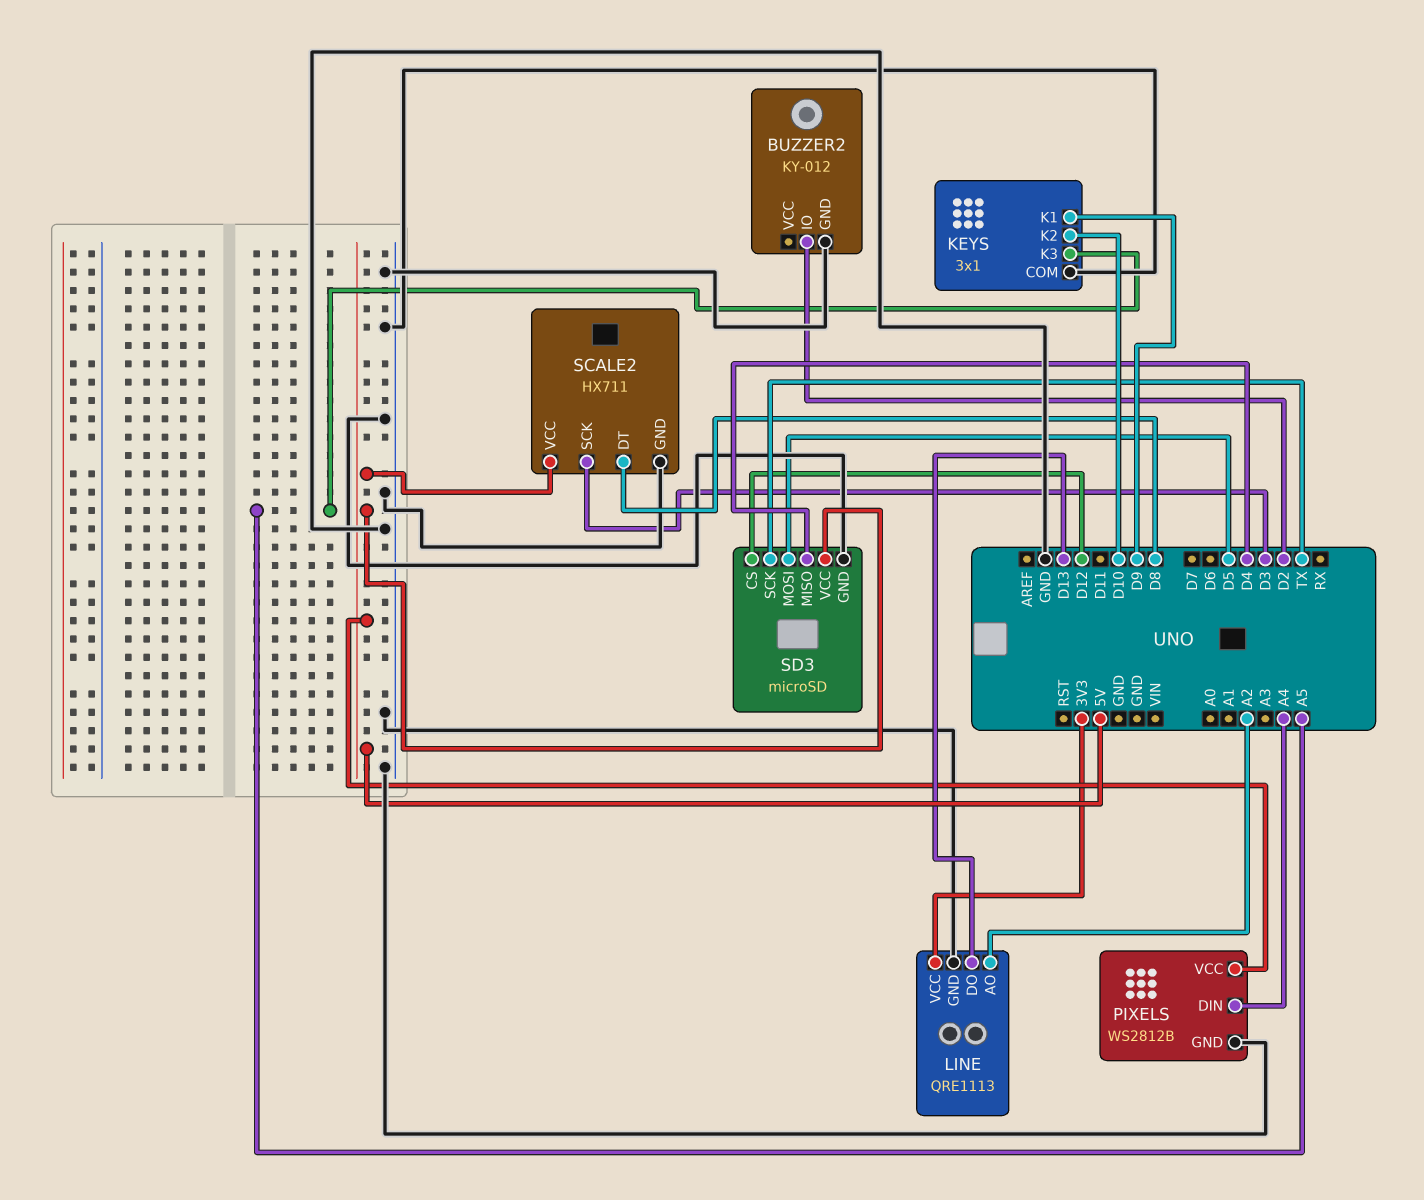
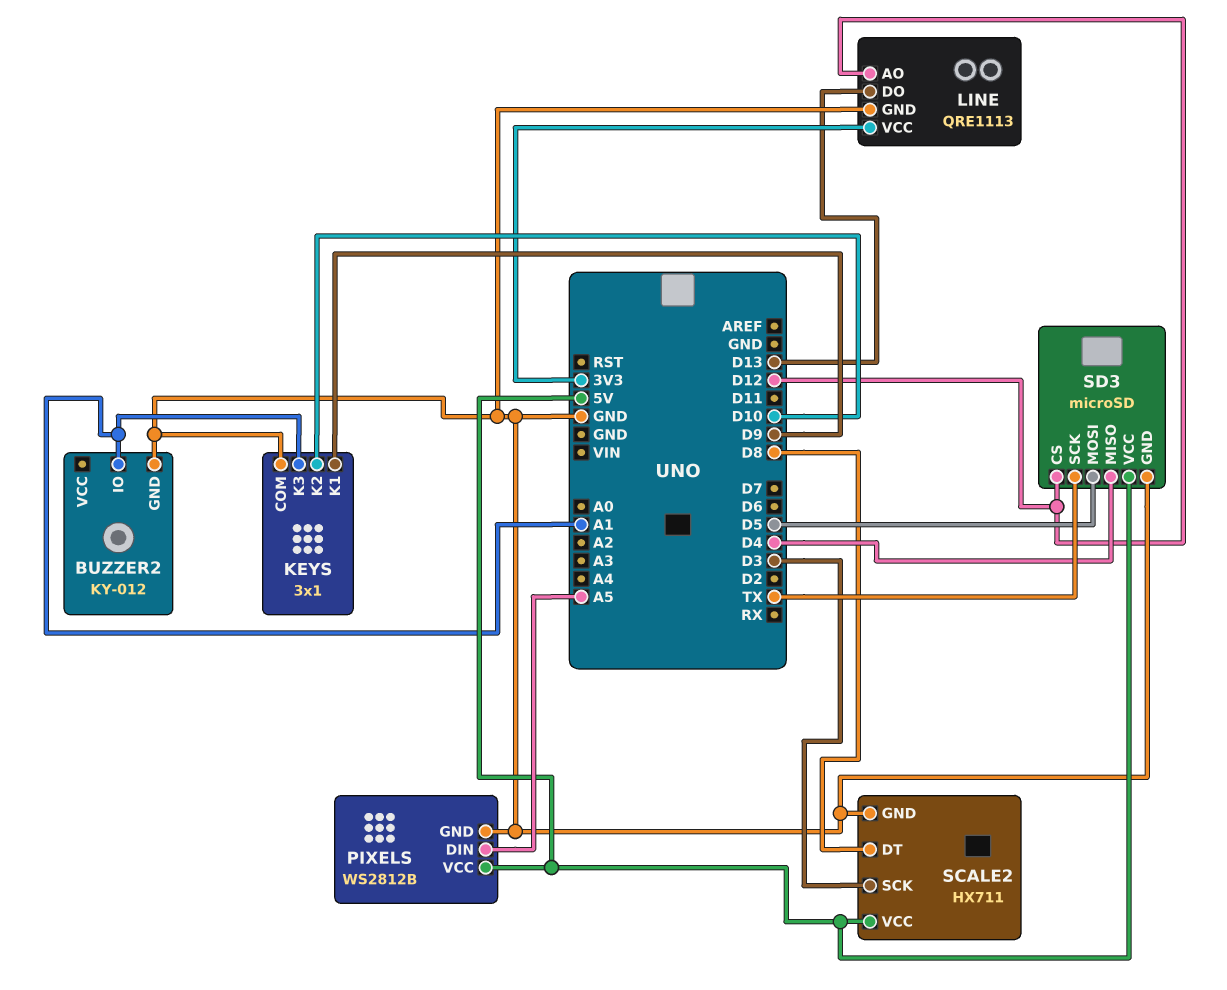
BUZZER2 pin IO: D2 -> A1
KEYS pin K3: A5 -> A1
LINE pin AO: A2 -> D12
PIXELS pin DIN: A4 -> A5

